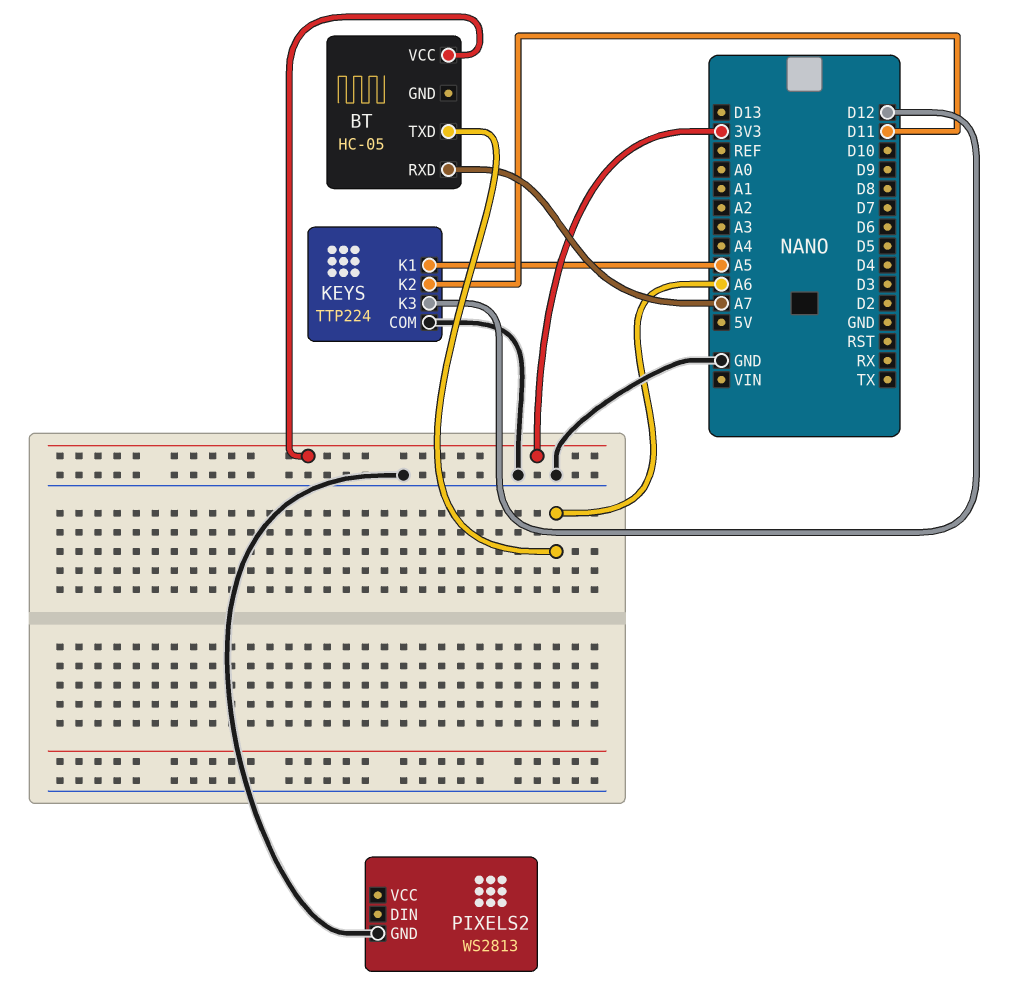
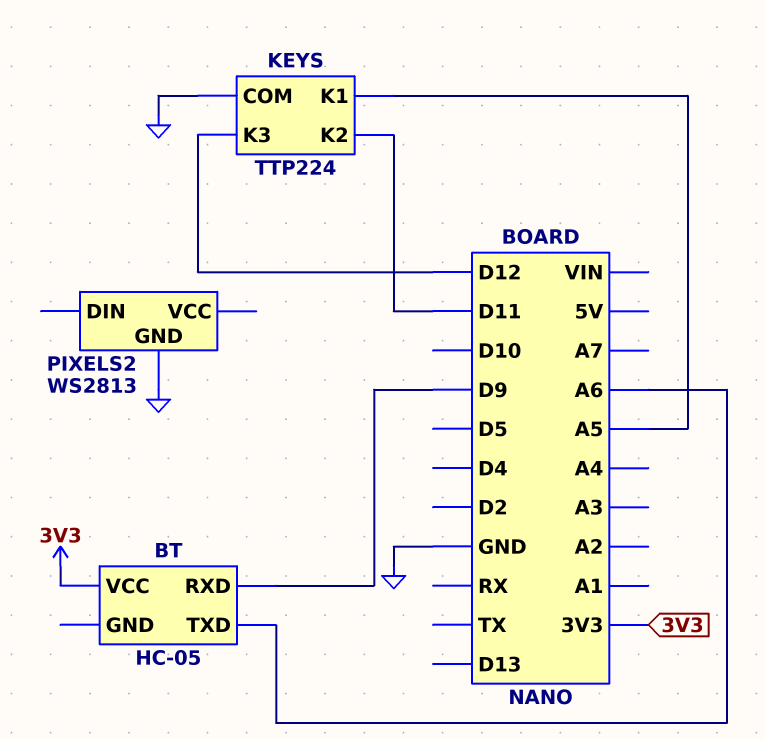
BT pin RXD: A7 -> D9

